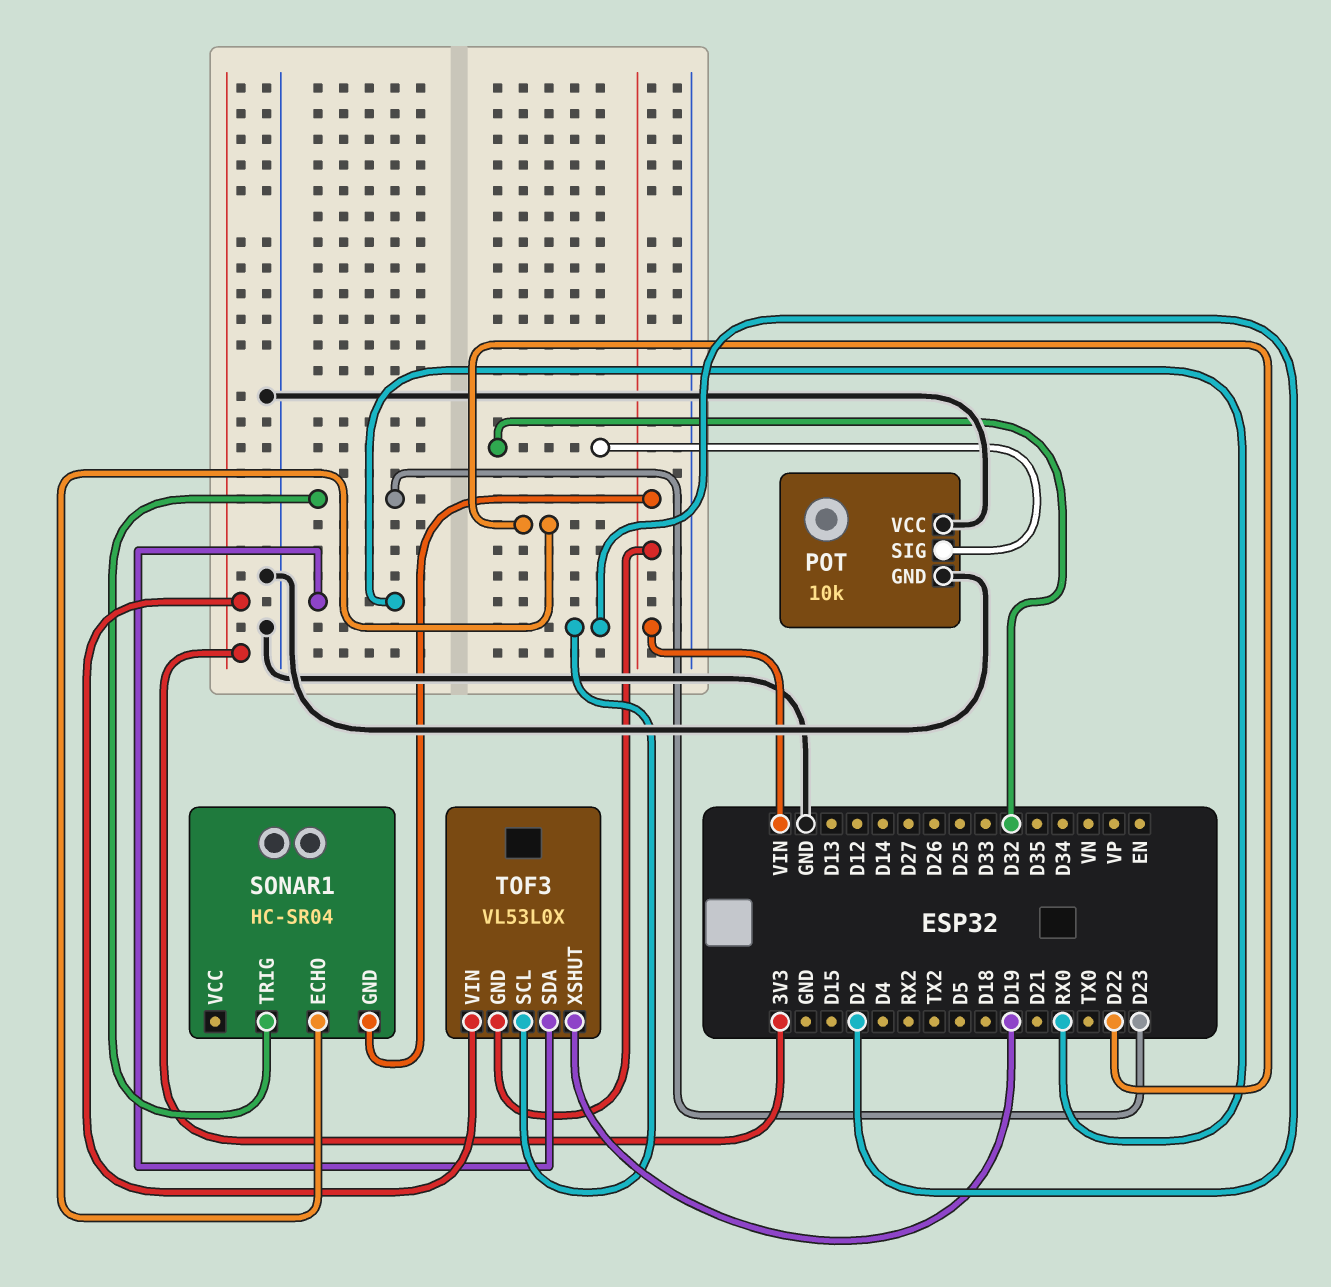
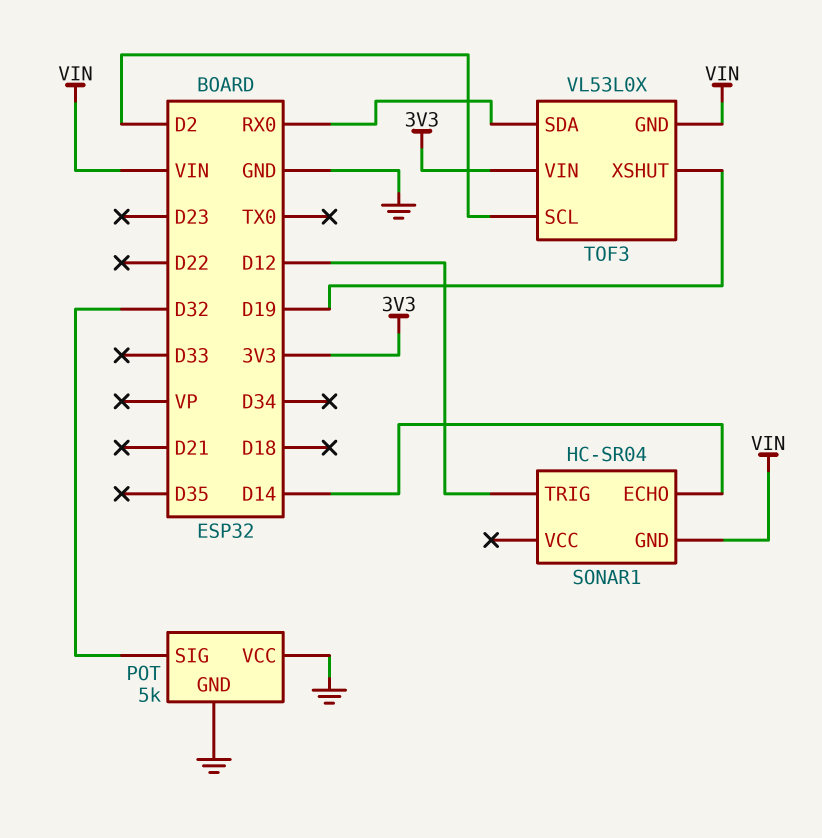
POT: 10k -> 5k
SONAR1 pin ECHO: D22 -> D14
SONAR1 pin TRIG: D23 -> D12

